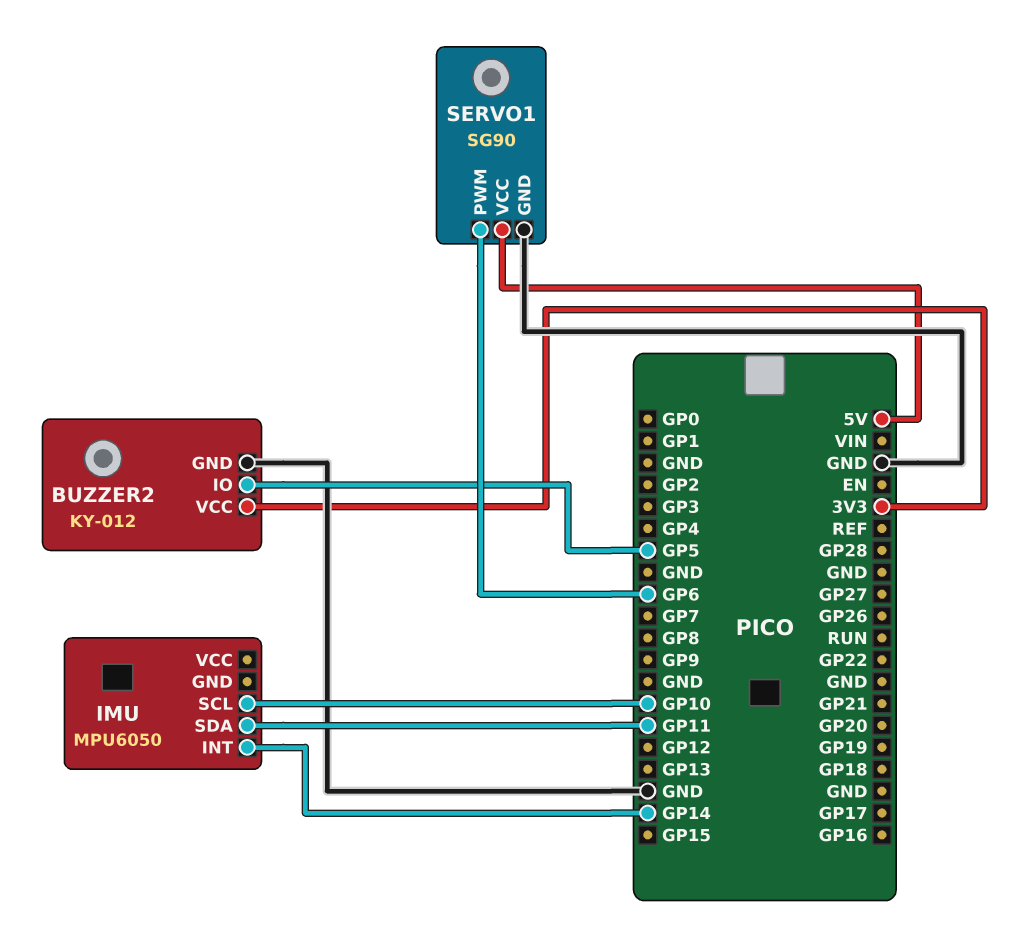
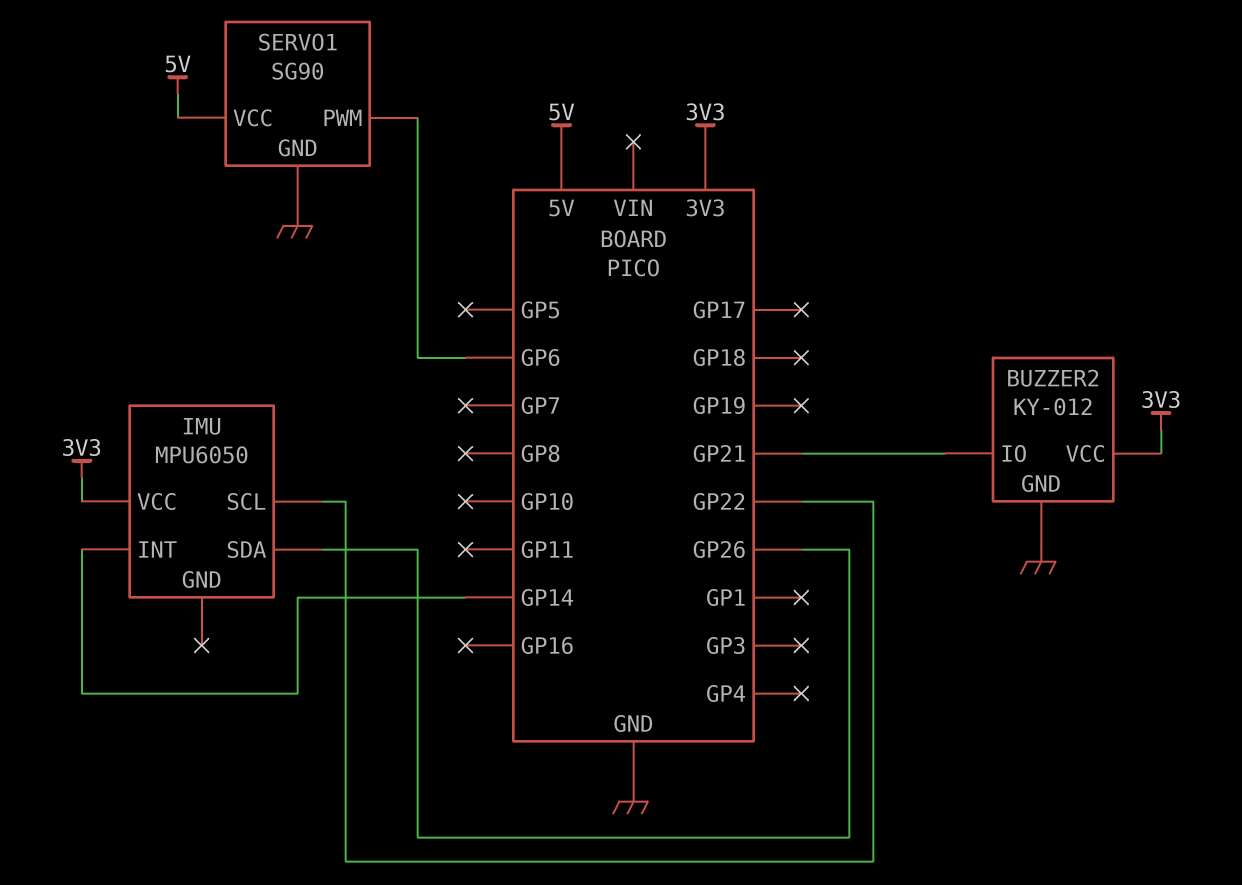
BUZZER2 pin IO: GP5 -> GP21
IMU pin SCL: GP10 -> GP22
IMU pin SDA: GP11 -> GP26
IMU pin VCC: none -> 3V3

